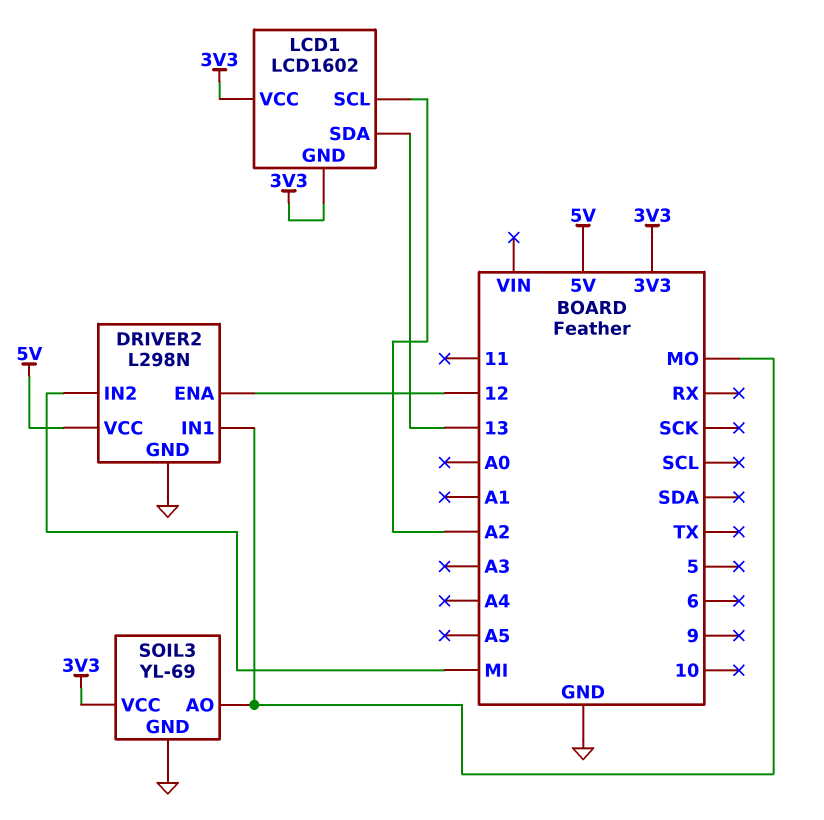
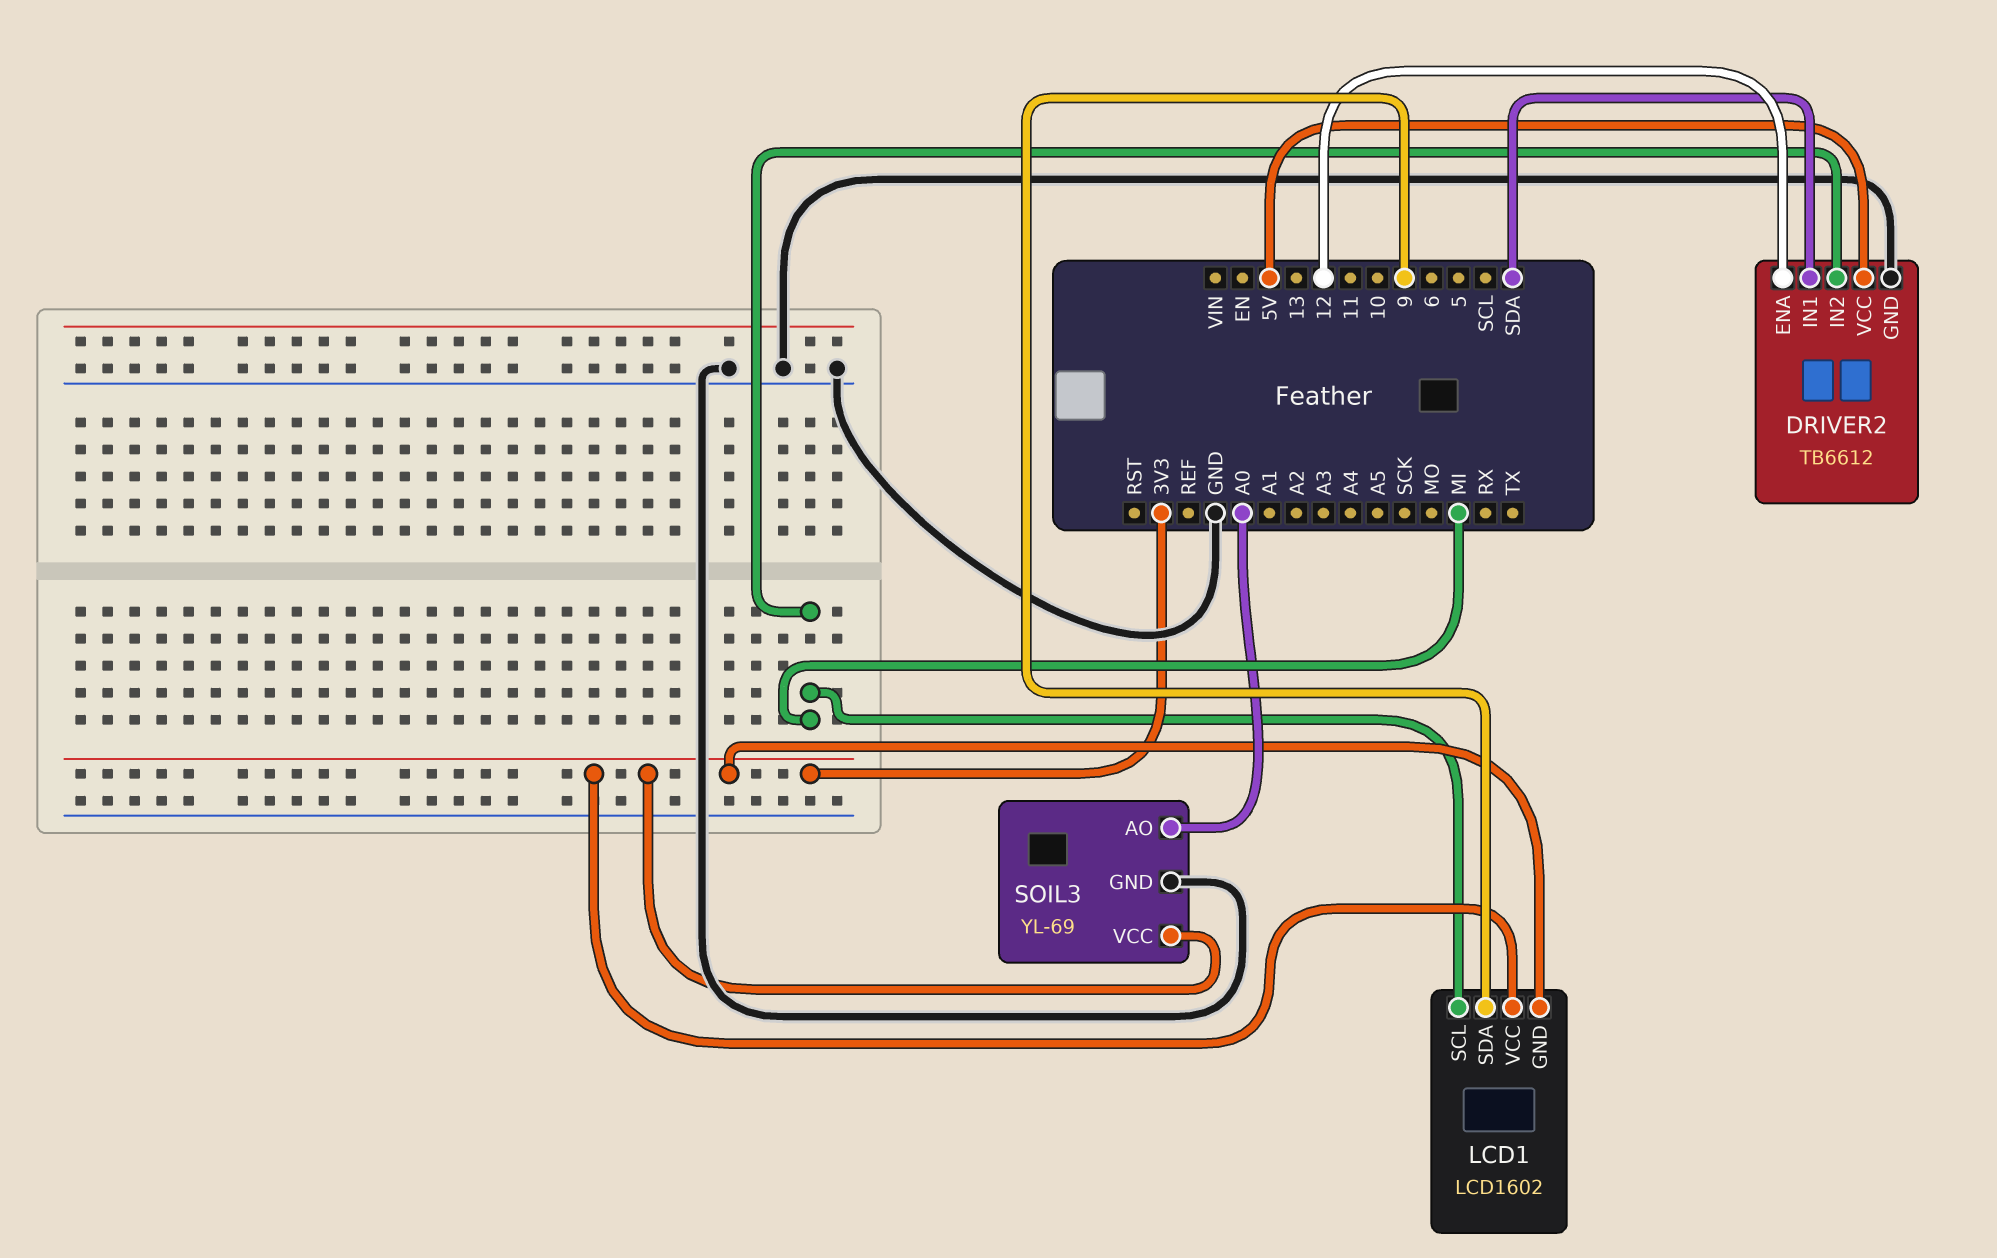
DRIVER2: L298N -> TB6612
DRIVER2 pin IN1: MO -> SDA
LCD1 pin SCL: A2 -> MI
LCD1 pin SDA: 13 -> 9
SOIL3 pin AO: MO -> A0

